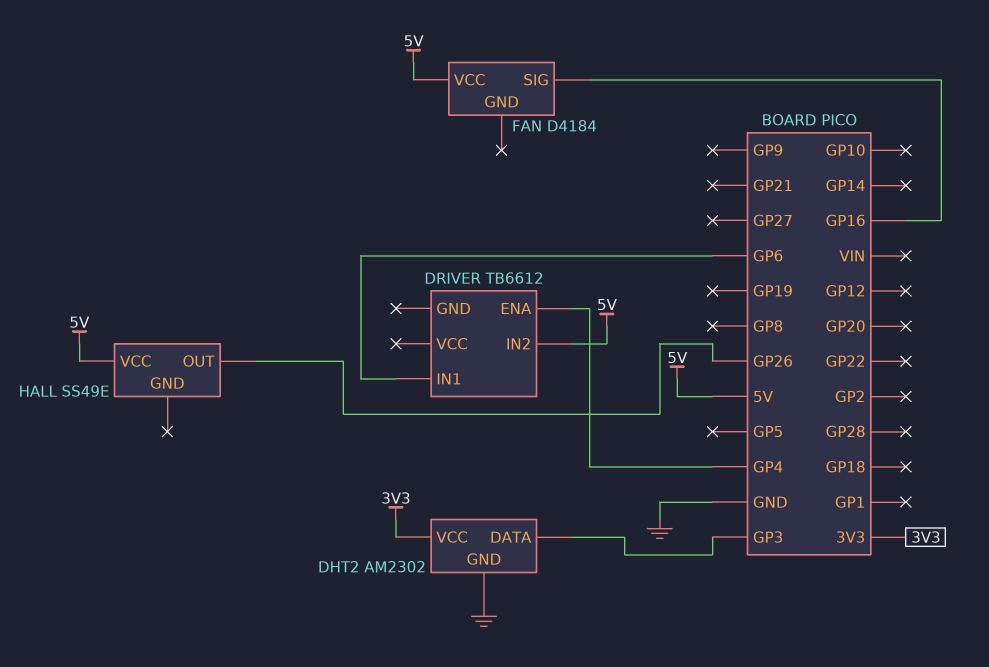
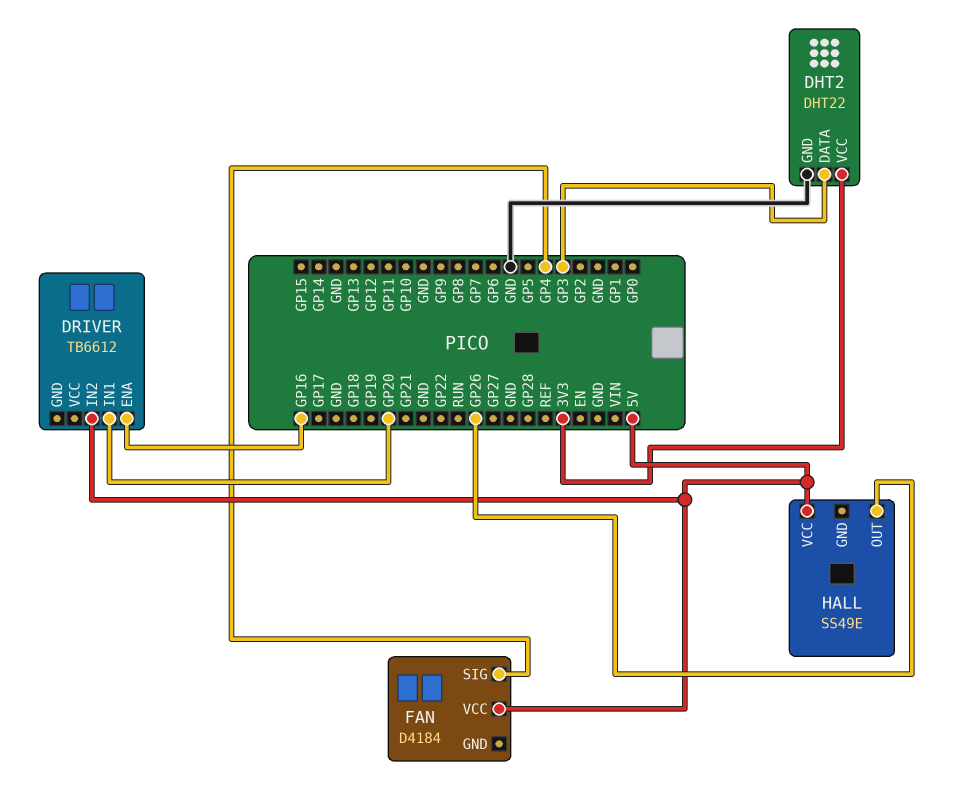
DHT2: AM2302 -> DHT22
DRIVER pin ENA: GP4 -> GP16
DRIVER pin IN1: GP6 -> GP20
FAN pin SIG: GP16 -> GP4

